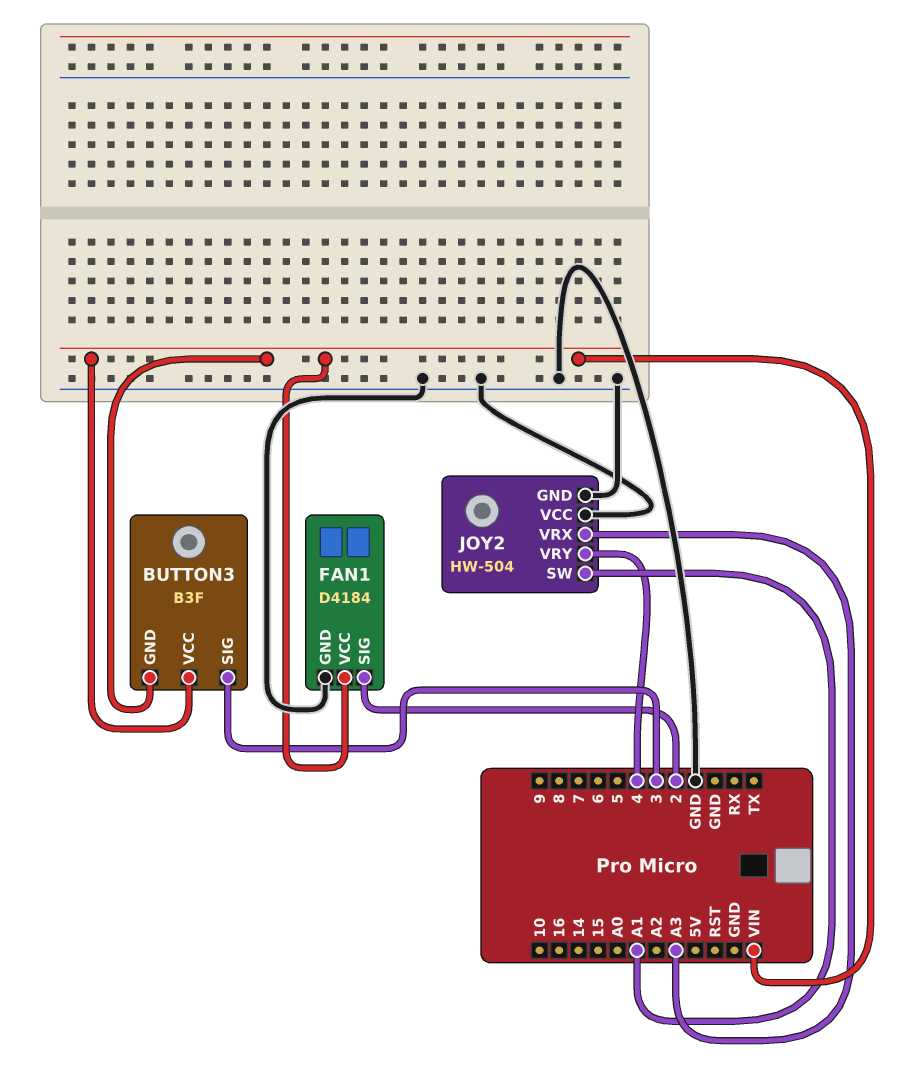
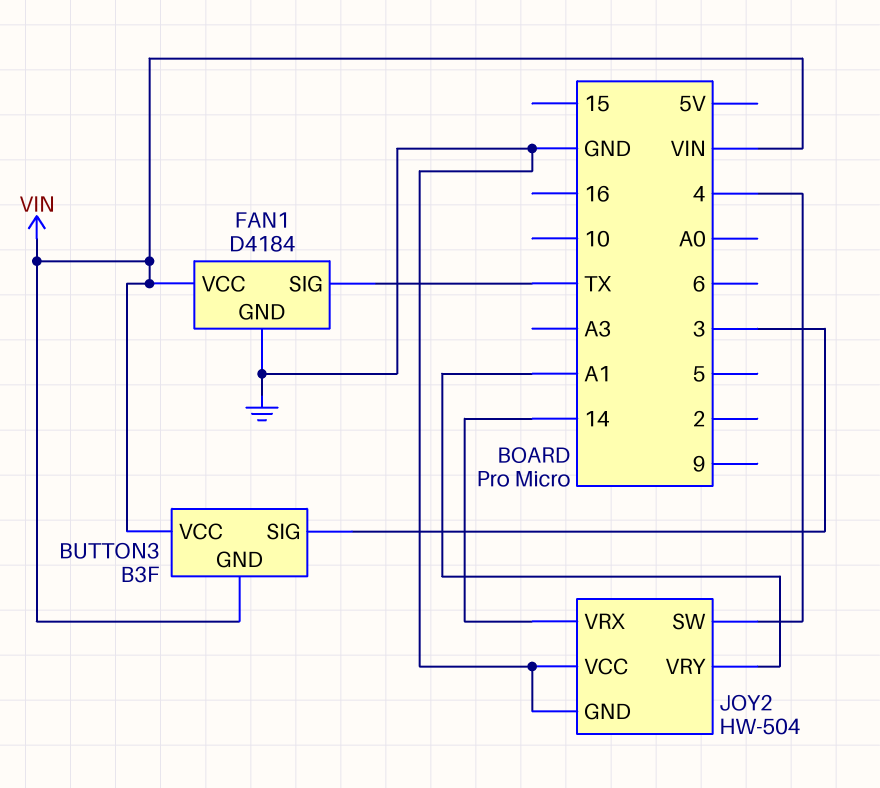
FAN1 pin SIG: 2 -> TX
JOY2 pin SW: A1 -> 4
JOY2 pin VRX: A3 -> 14
JOY2 pin VRY: 4 -> A1

